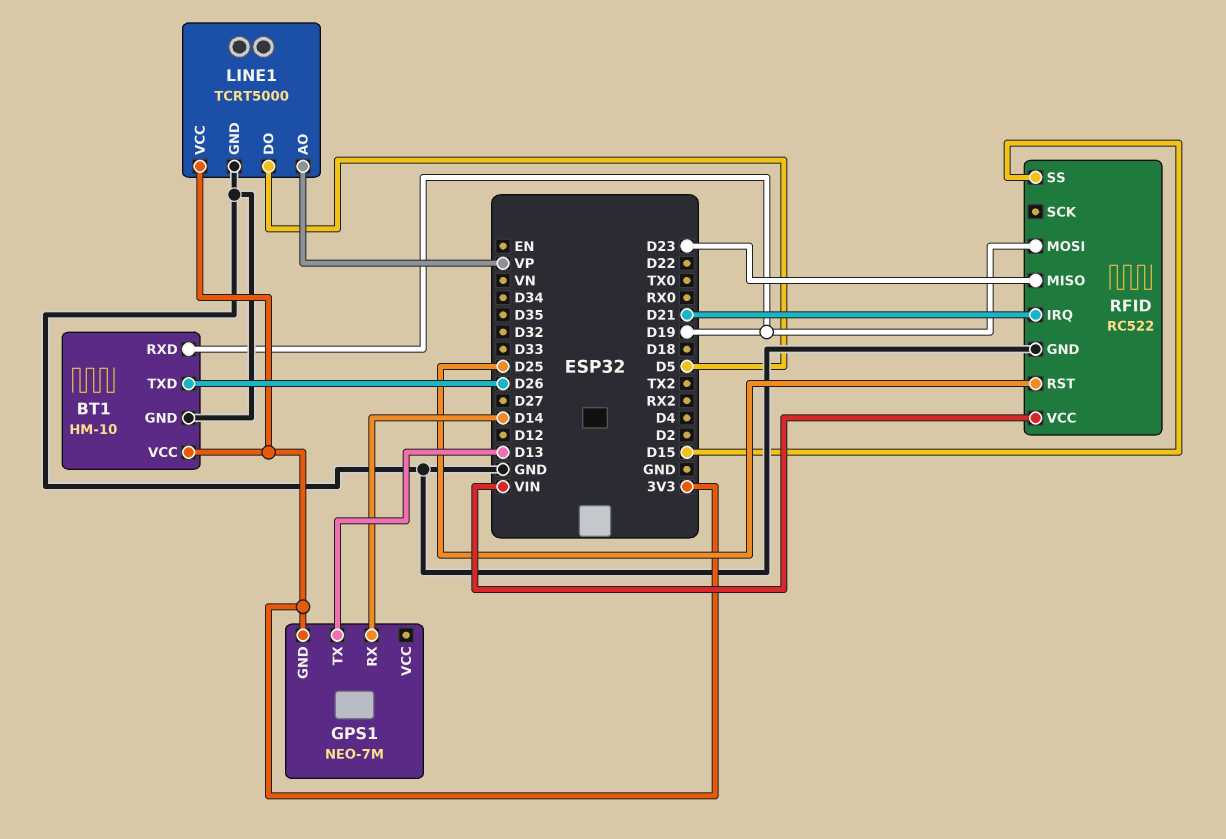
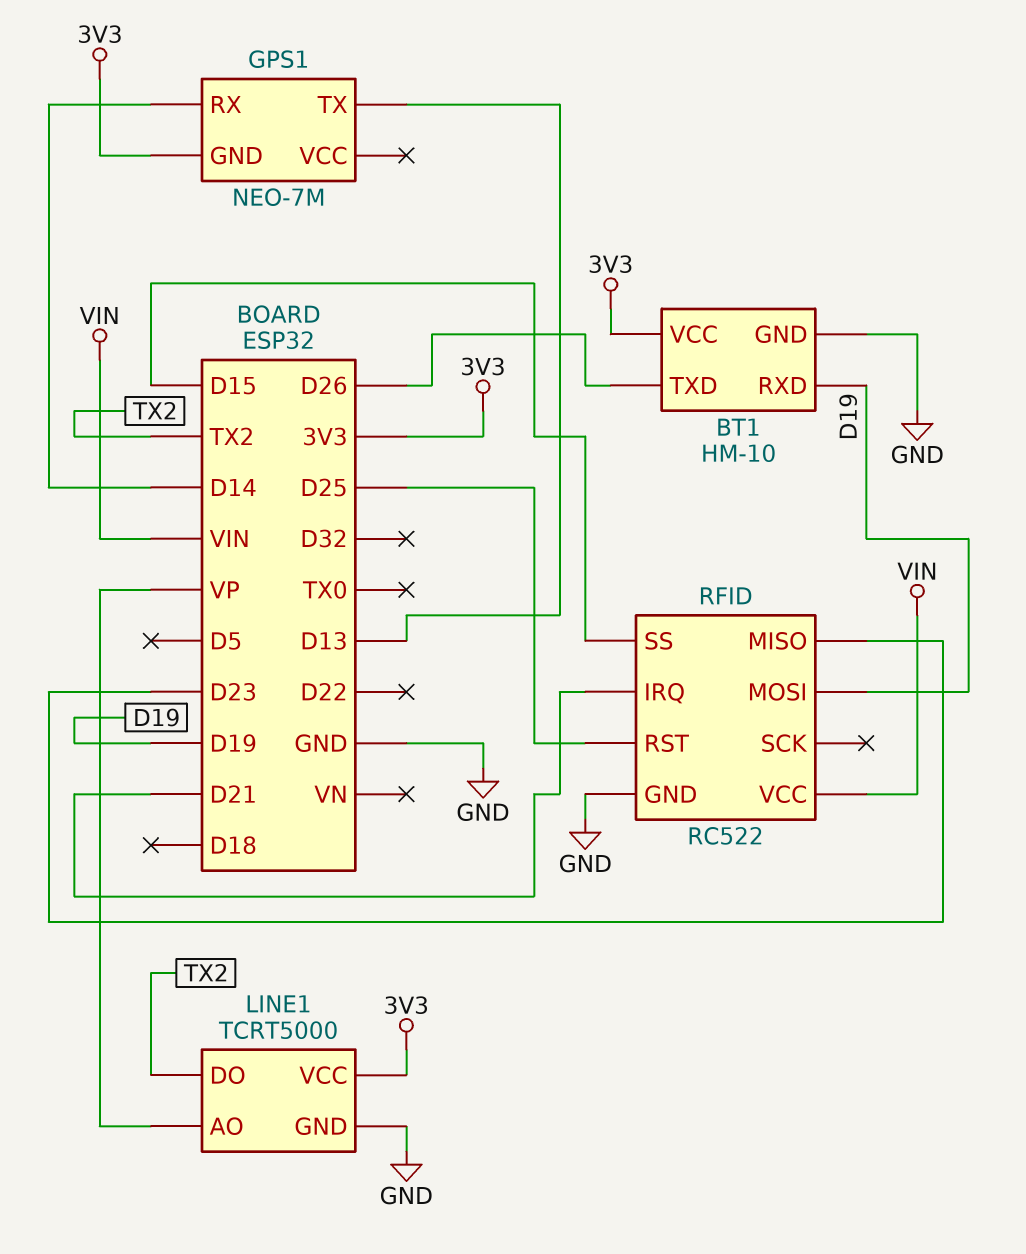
LINE1 pin DO: D5 -> TX2

